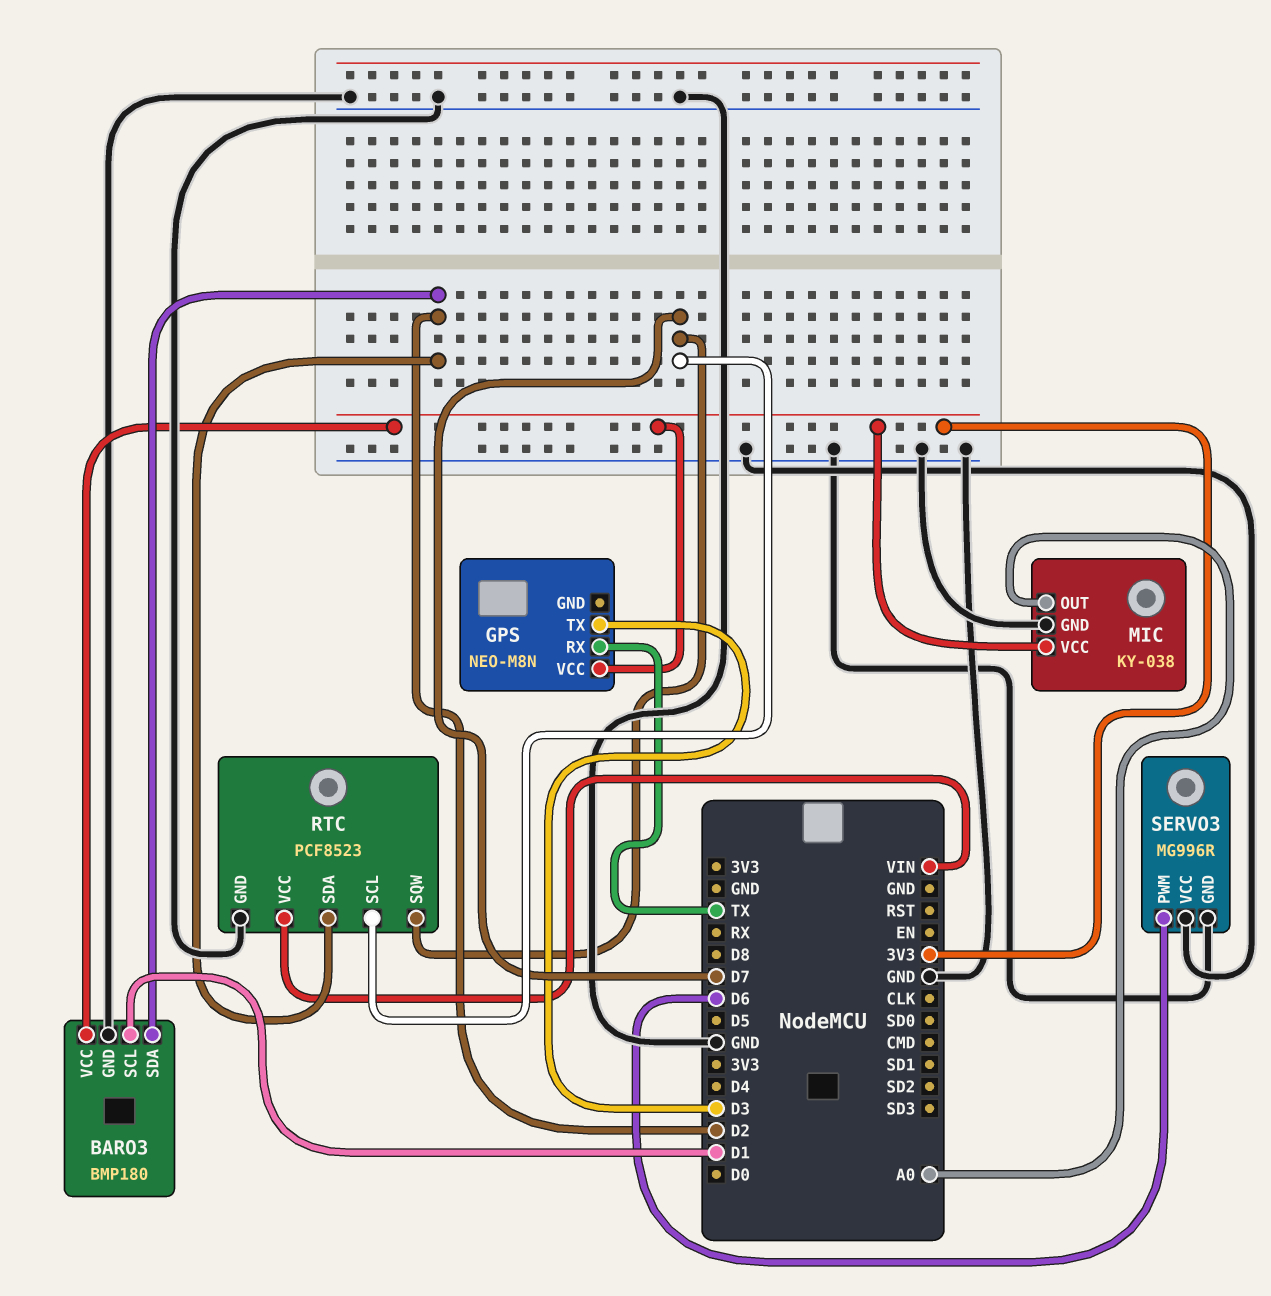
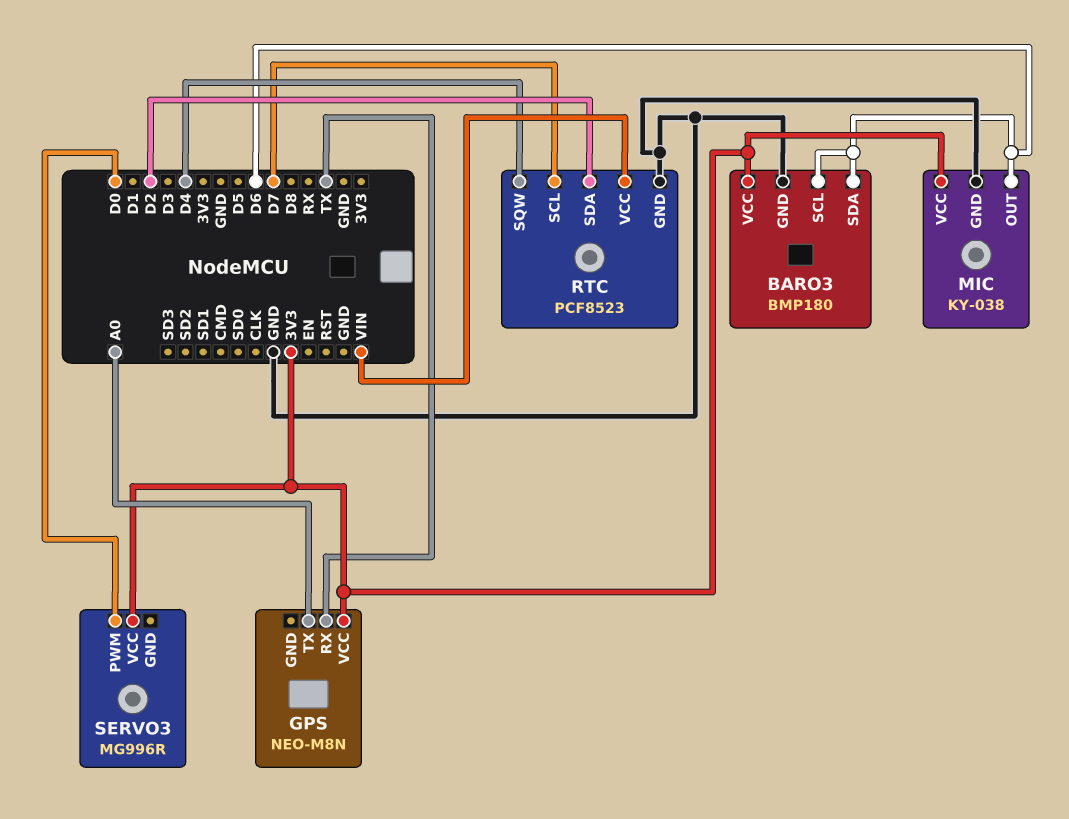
BARO3 pin SCL: D1 -> D6
BARO3 pin SDA: D2 -> D6
GPS pin TX: D3 -> A0
MIC pin OUT: A0 -> D6
RTC pin SQW: D7 -> D4
SERVO3 pin GND: GND -> none
SERVO3 pin PWM: D6 -> D0
SERVO3 pin VCC: GND -> 3V3

